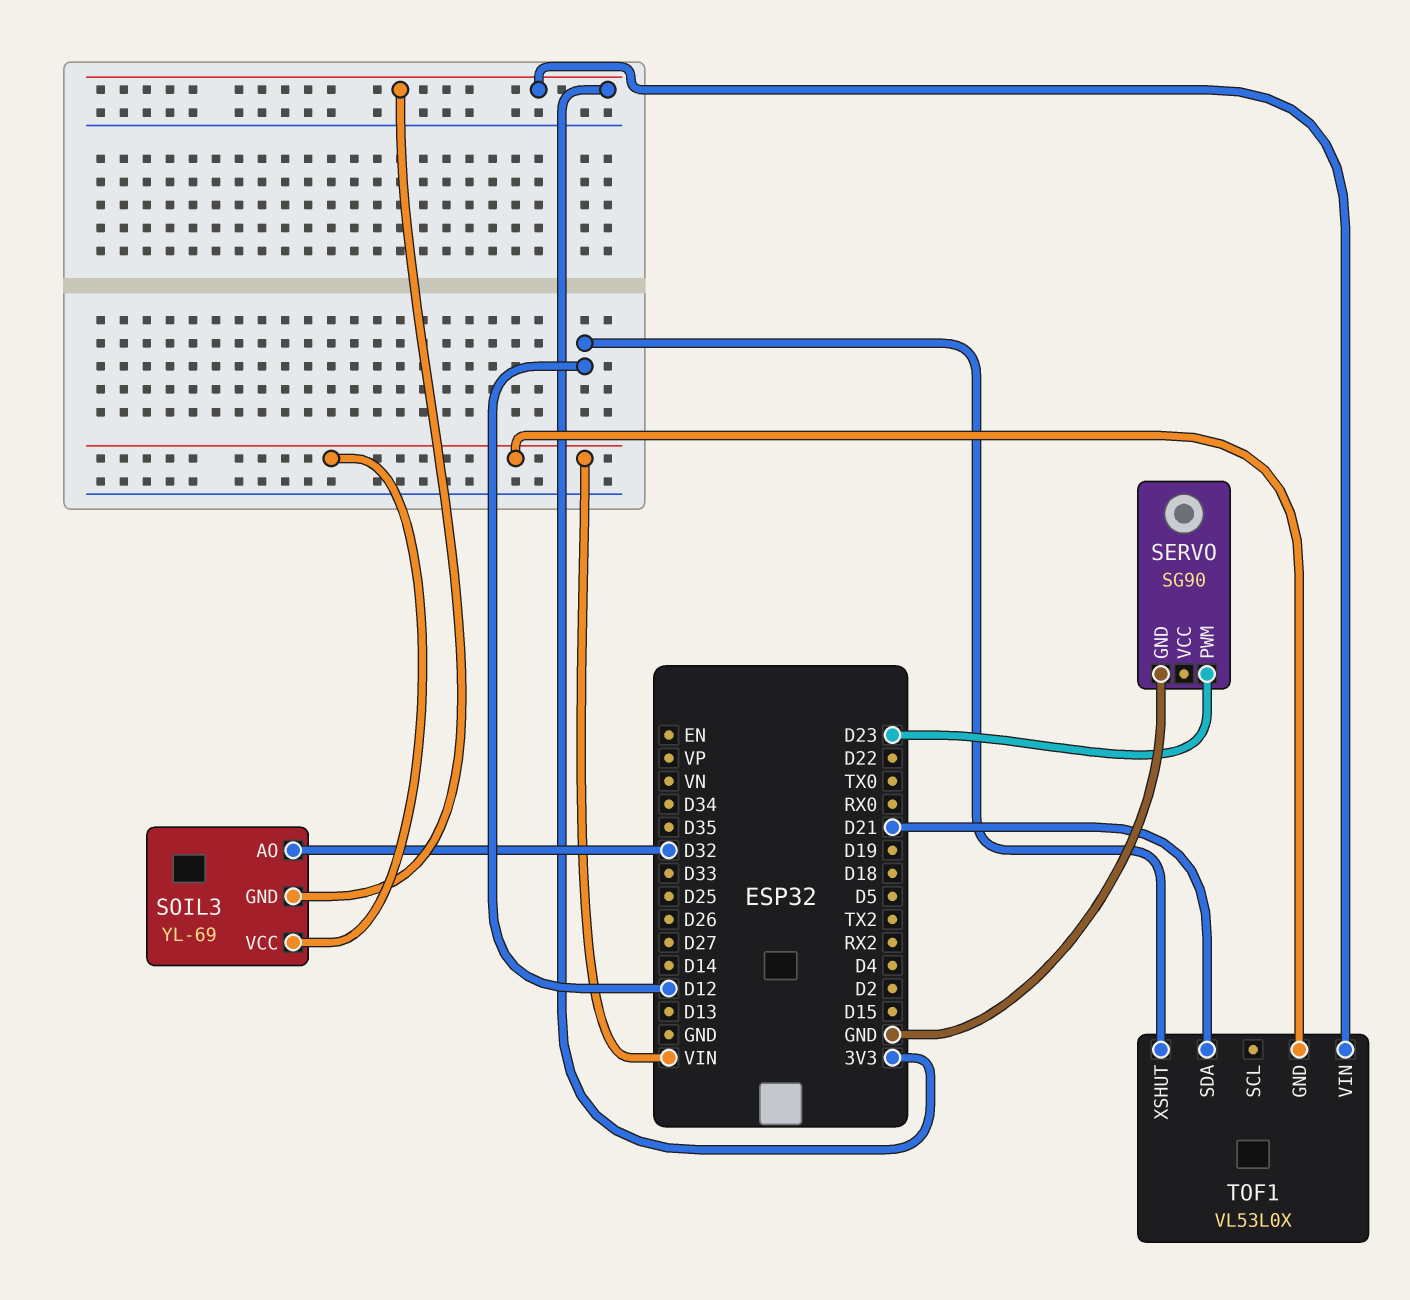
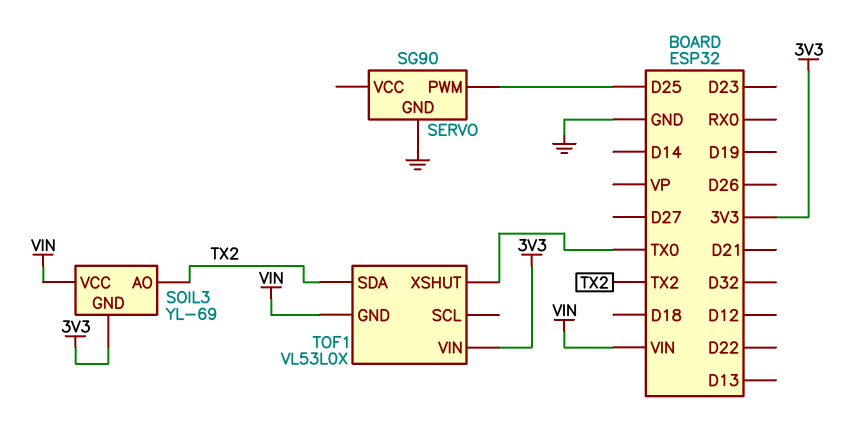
SERVO pin PWM: D23 -> D25
SOIL3 pin AO: D32 -> TX2
TOF1 pin SDA: D21 -> TX2
TOF1 pin XSHUT: D12 -> TX0

